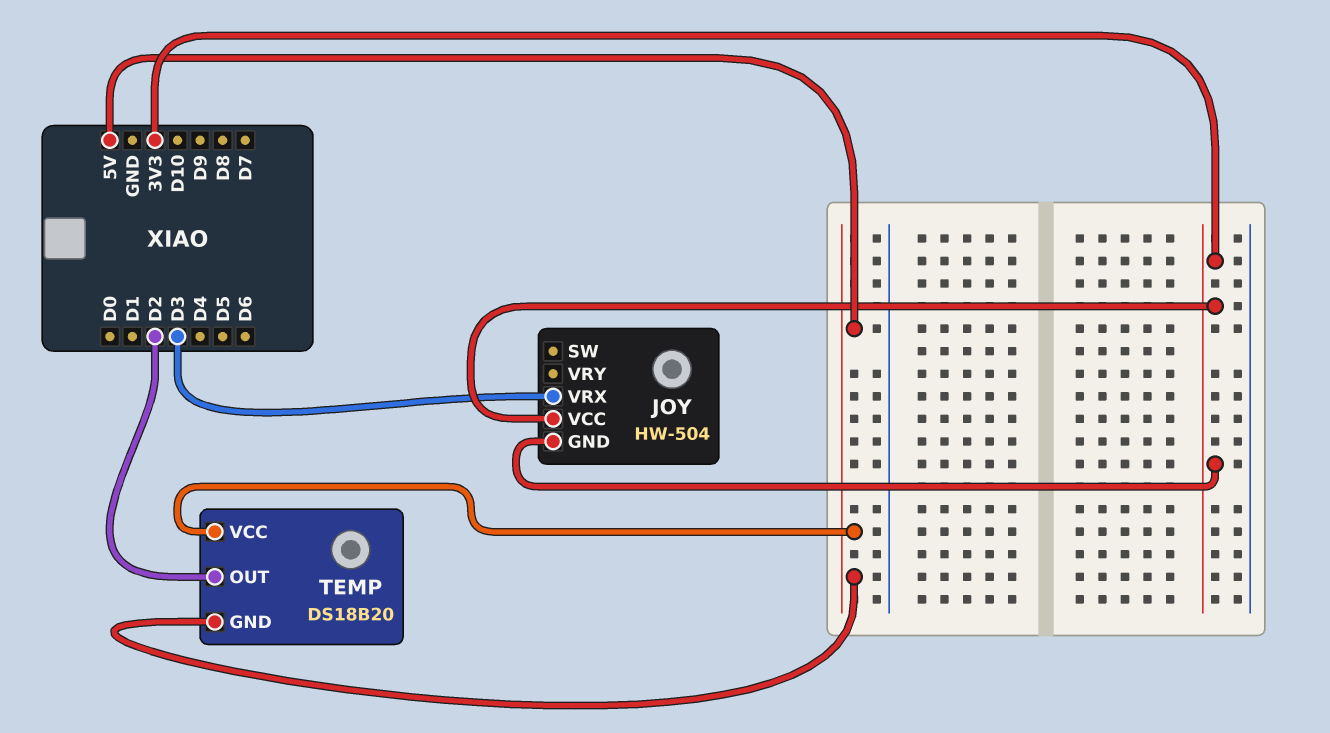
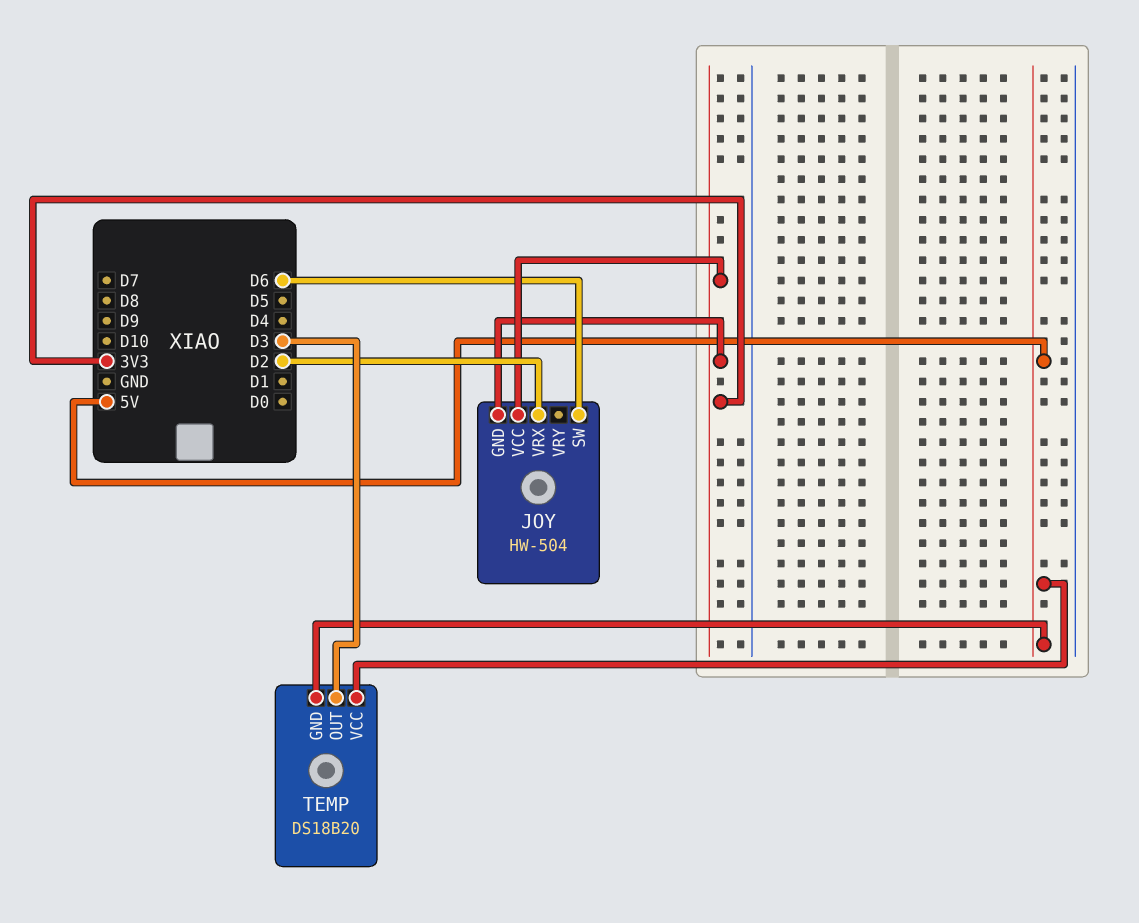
JOY pin SW: none -> D6
JOY pin VRX: D3 -> D2
TEMP pin OUT: D2 -> D3

